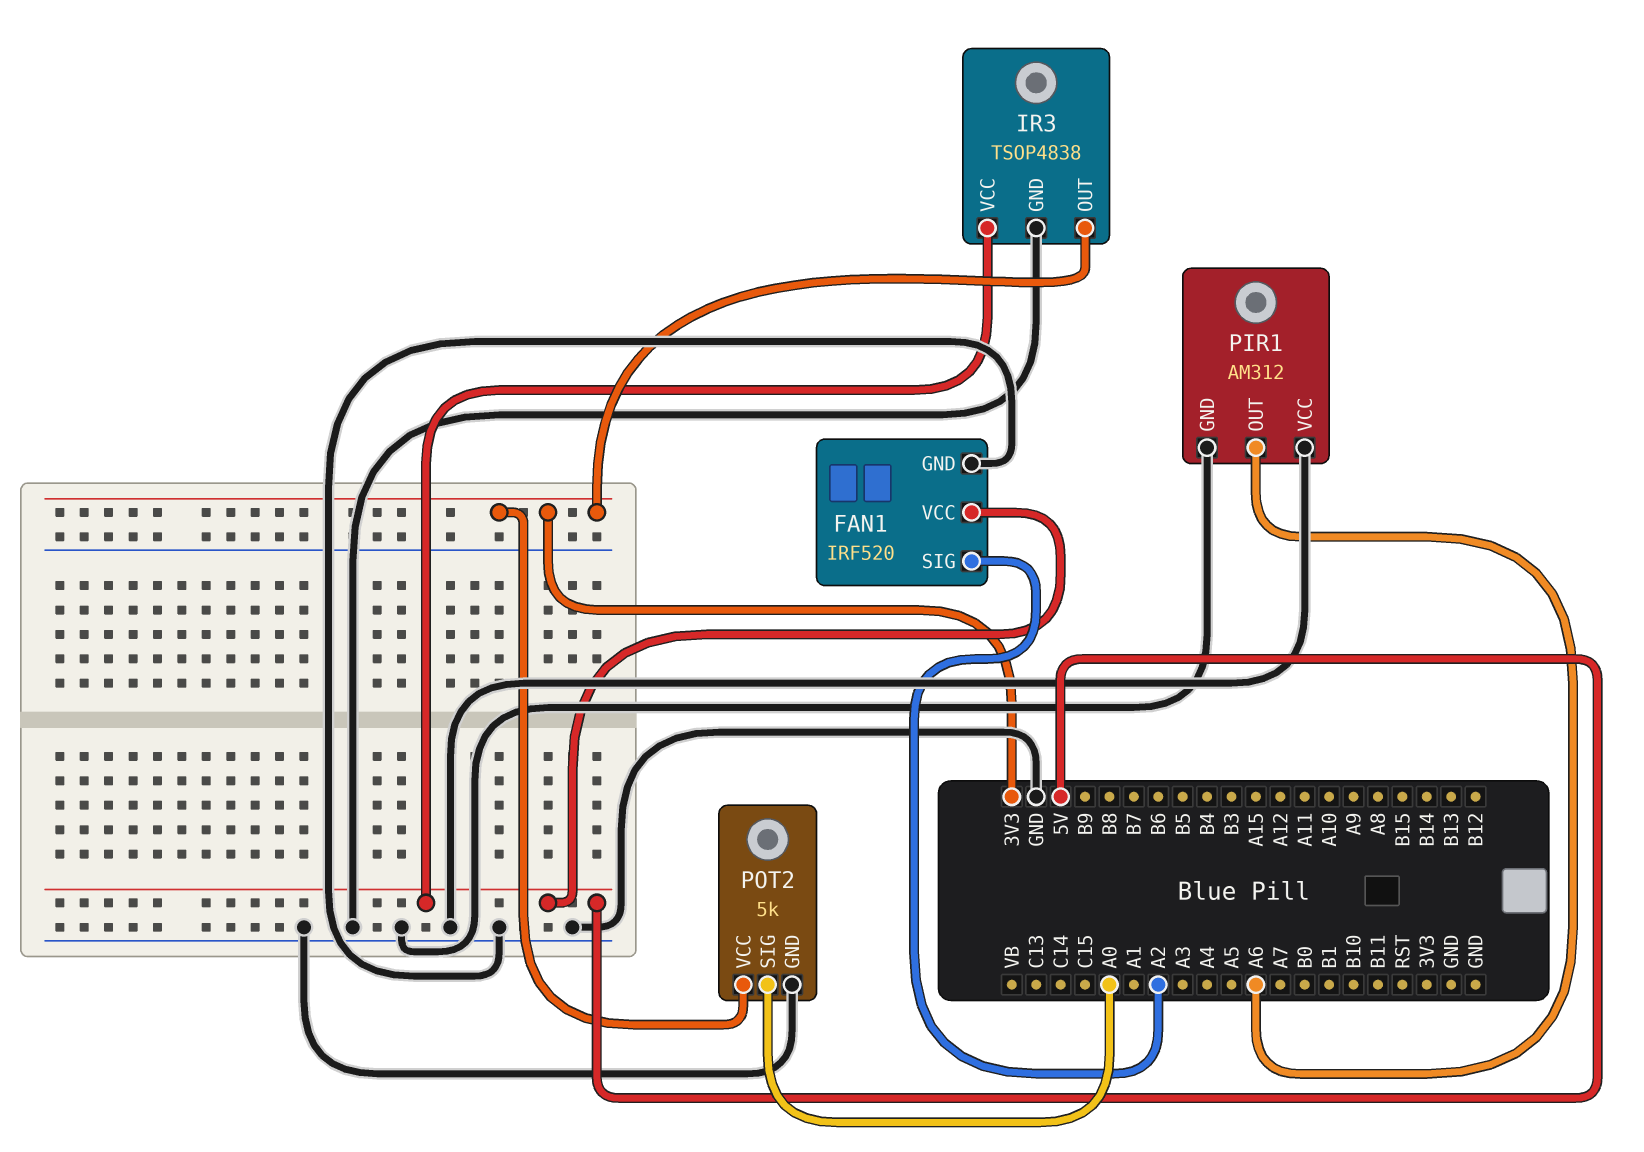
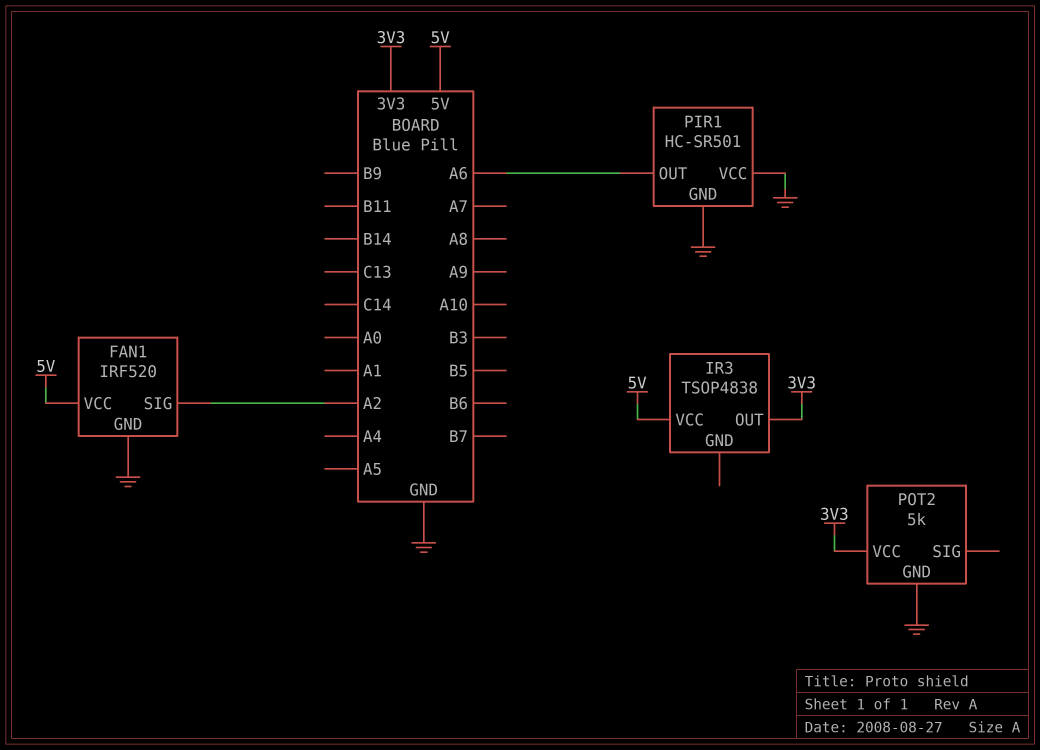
IR3 pin GND: GND -> none
PIR1: AM312 -> HC-SR501
POT2 pin SIG: A0 -> none

